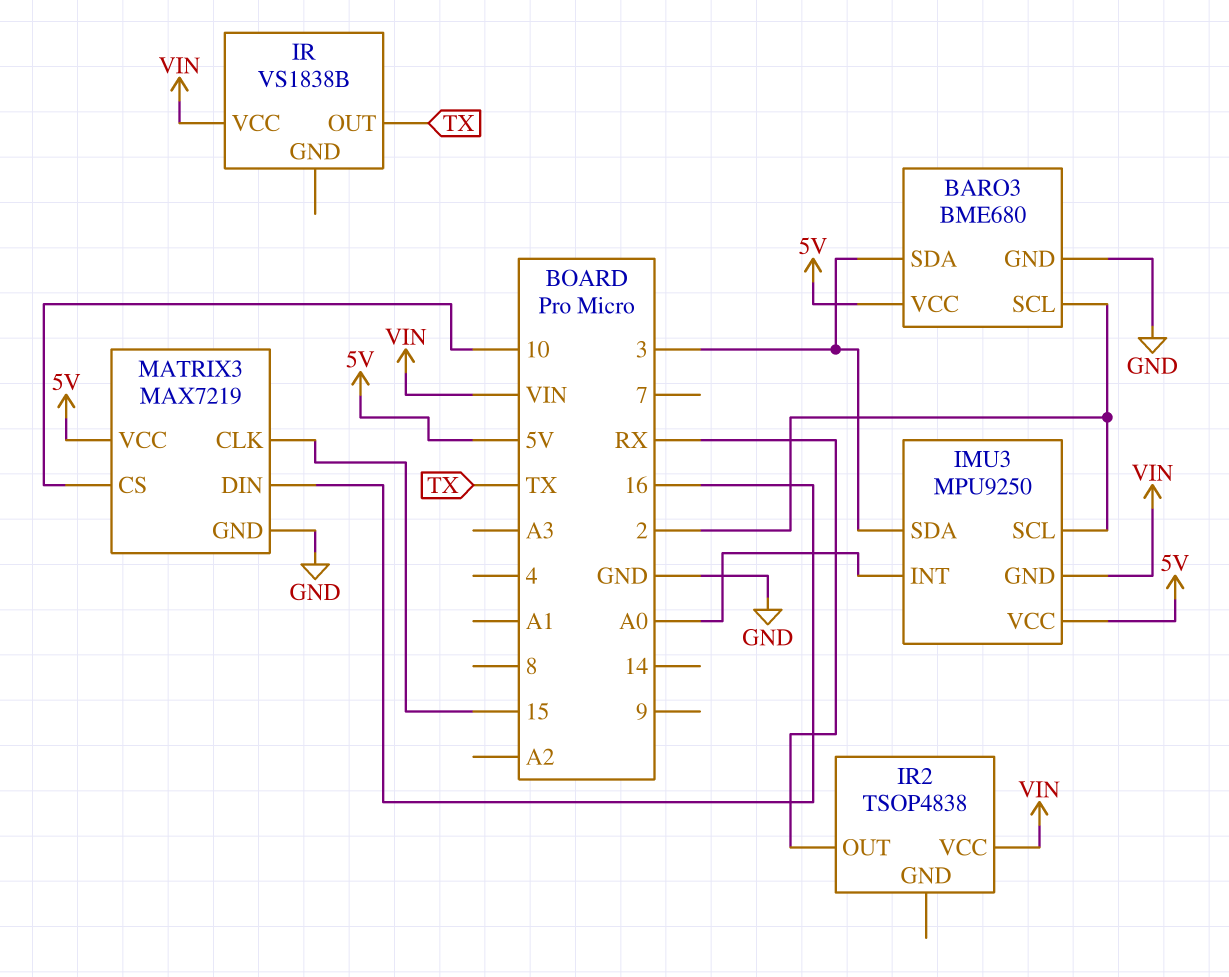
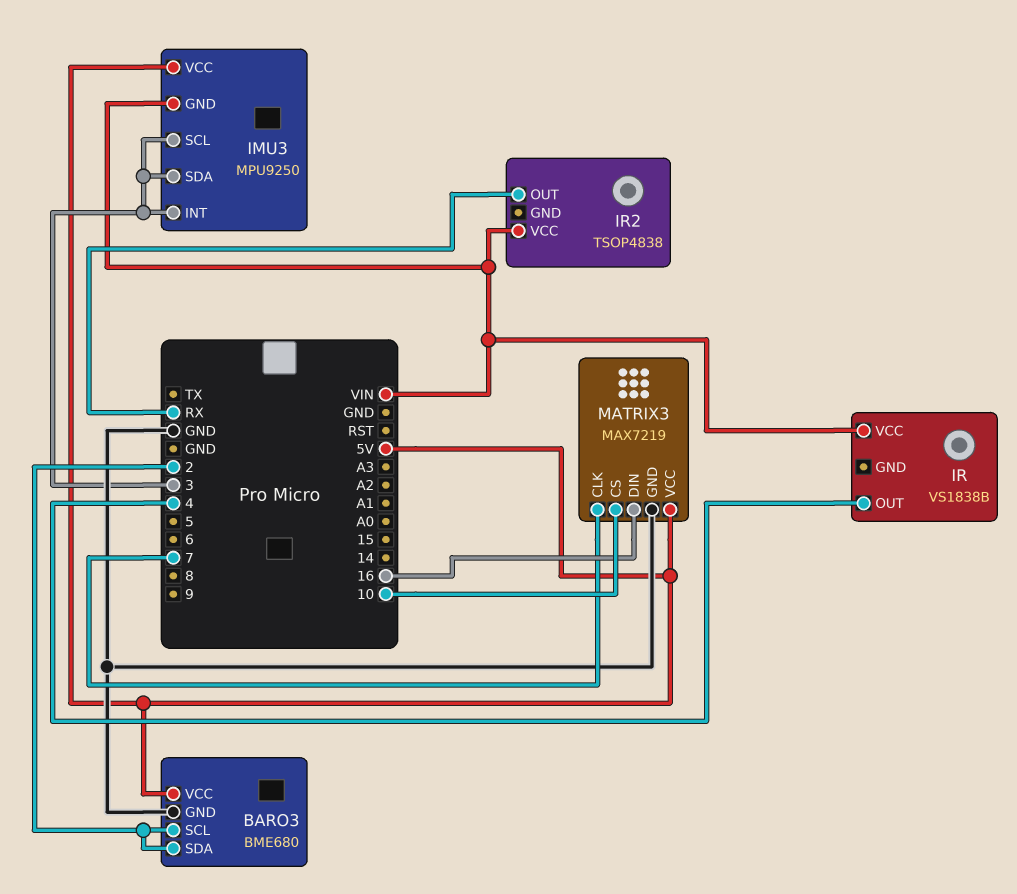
BARO3 pin SDA: 3 -> 2
IMU3 pin INT: A0 -> 3
IMU3 pin SCL: 2 -> 3
IR pin OUT: TX -> 4
MATRIX3 pin CLK: 15 -> 7

